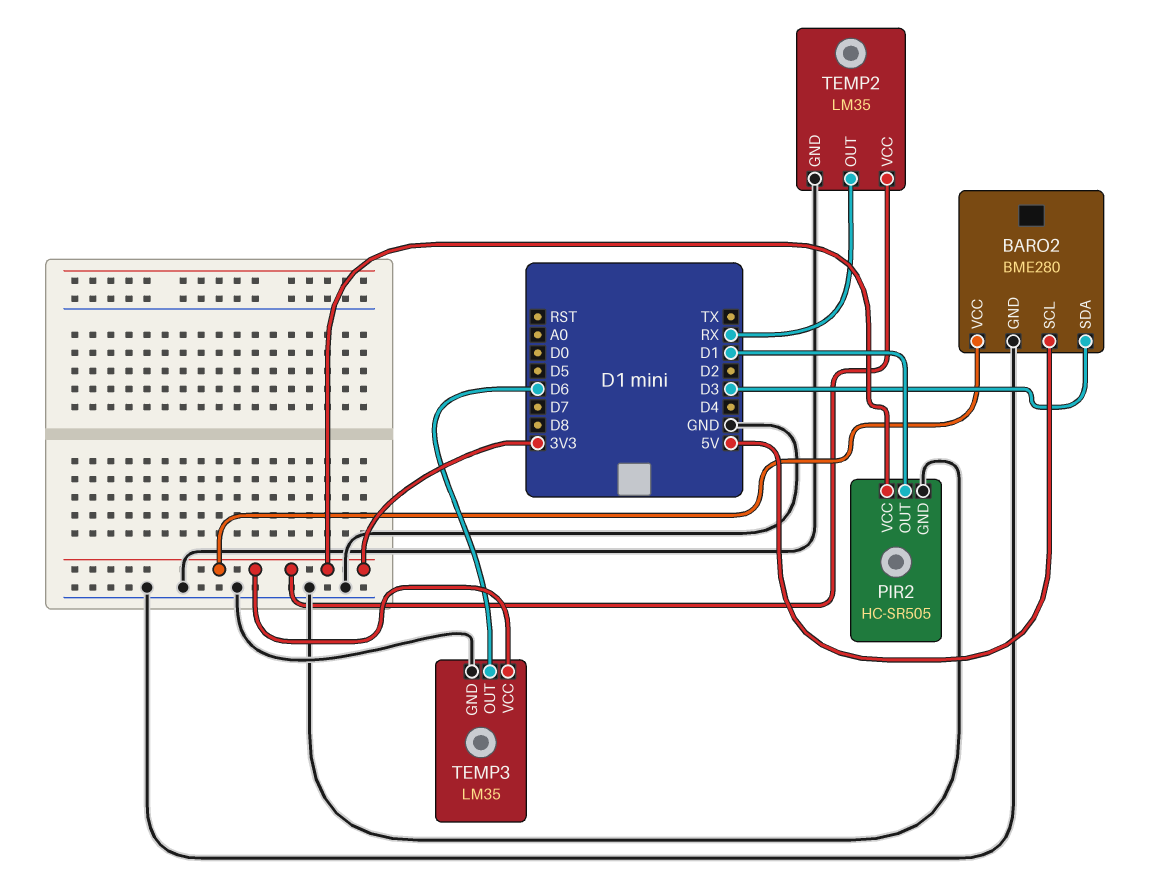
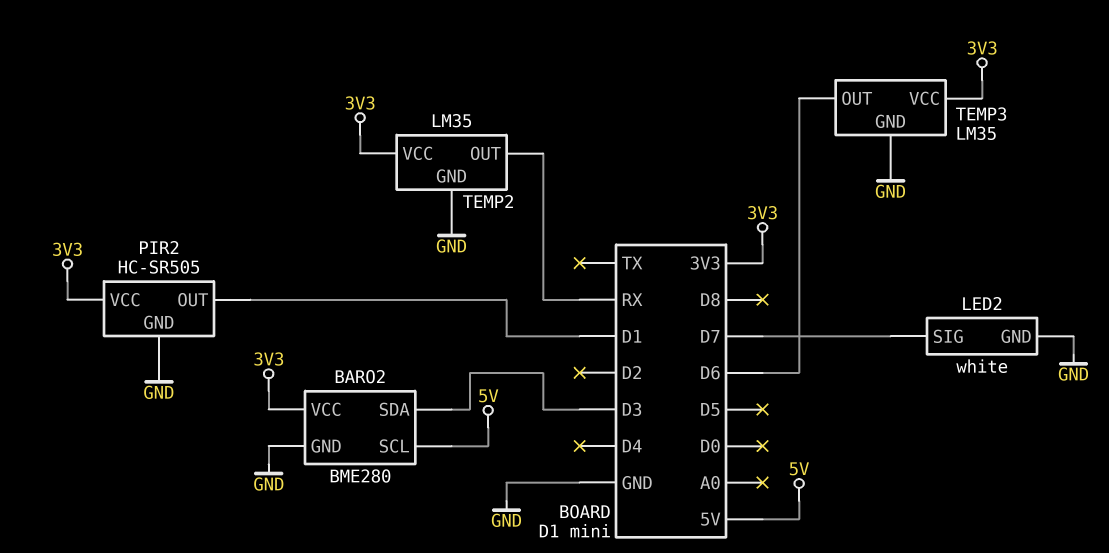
LED2: none -> white
LED2 pin GND: none -> GND
LED2 pin SIG: none -> D7

